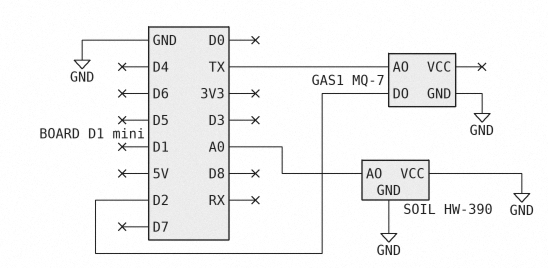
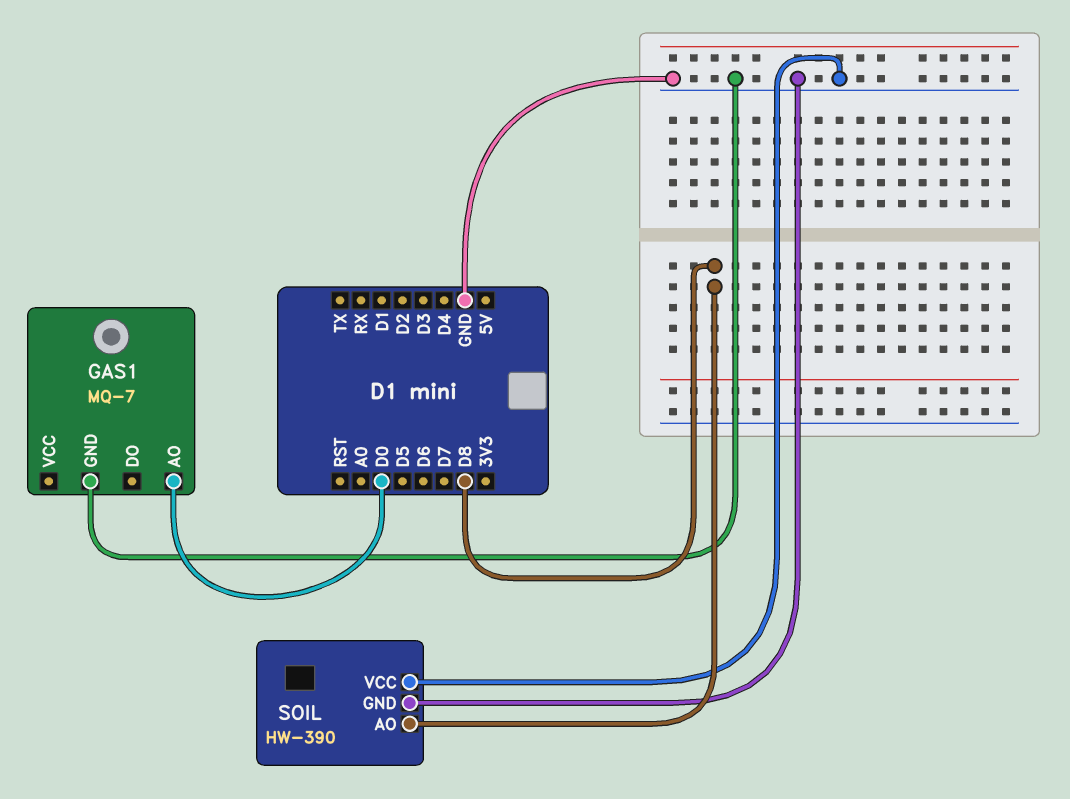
GAS1 pin AO: TX -> D0
GAS1 pin DO: D2 -> none
SOIL pin AO: A0 -> D8

